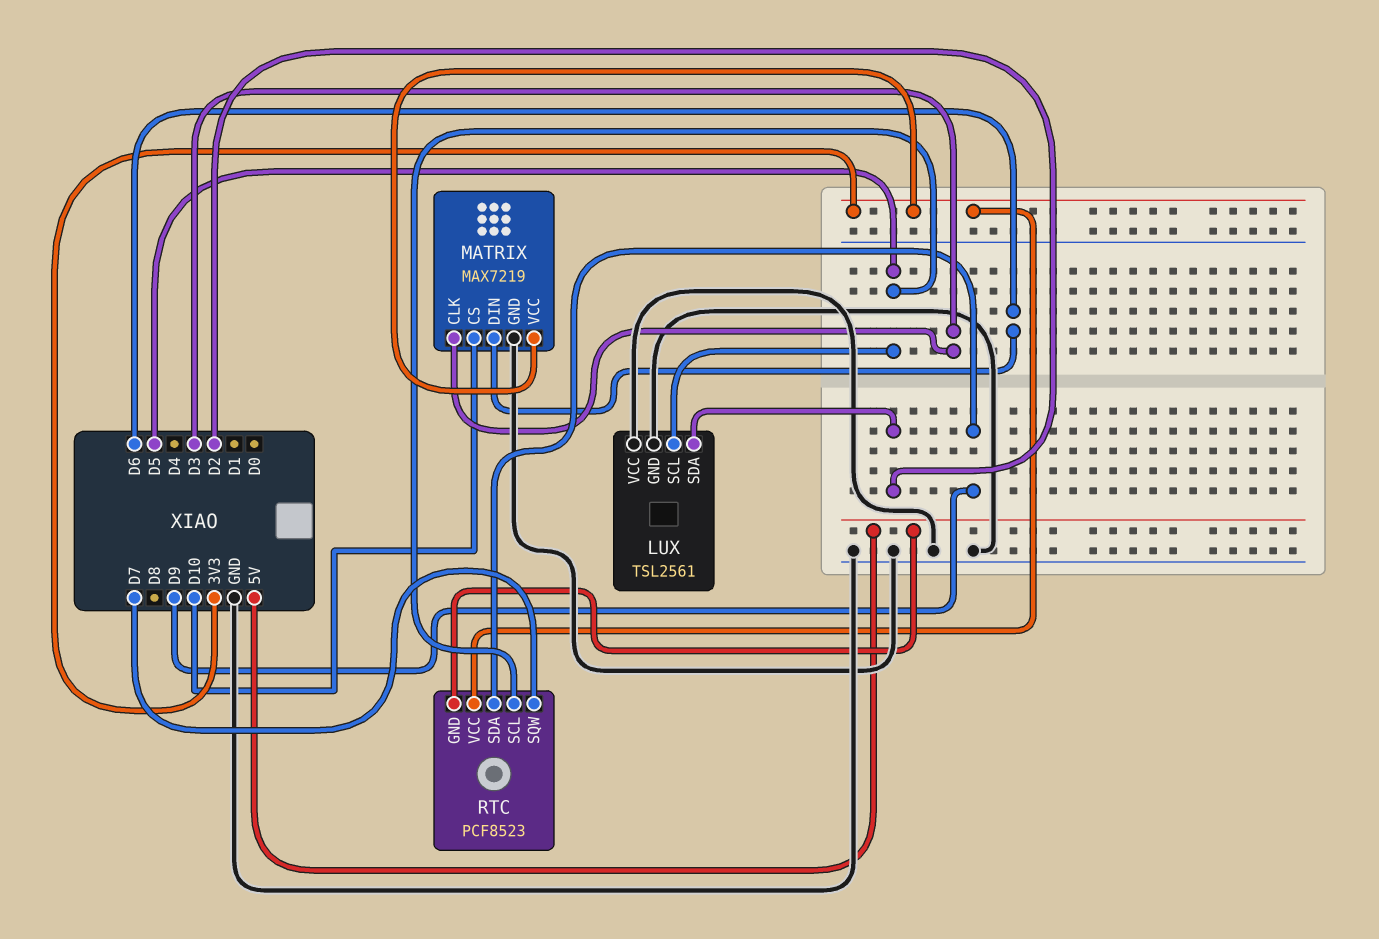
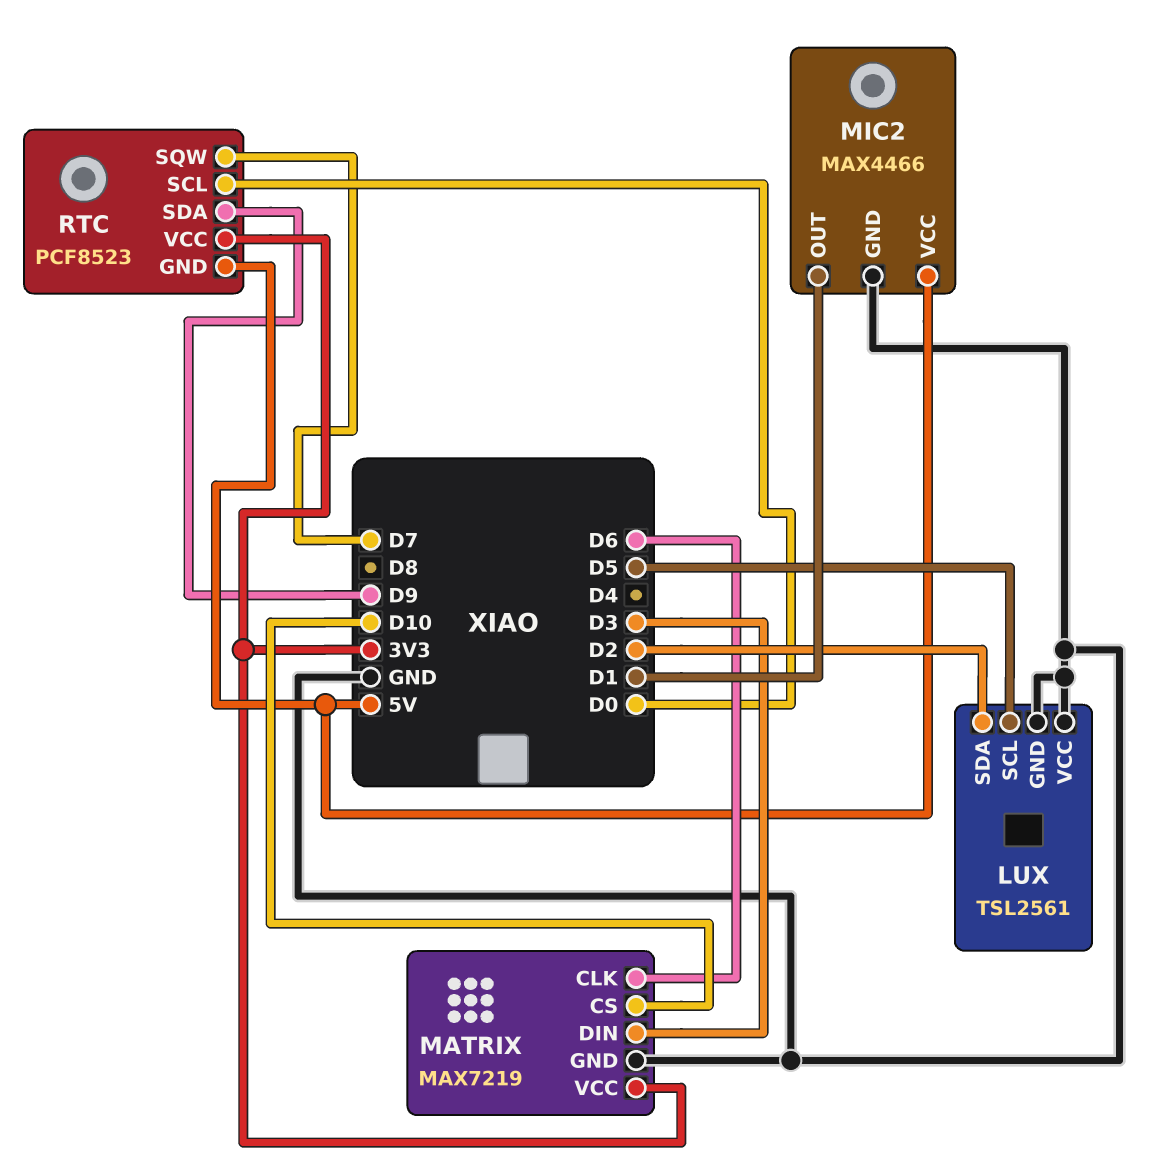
MATRIX pin CLK: D3 -> D6
MATRIX pin DIN: D6 -> D3
MIC2: none -> MAX4466
MIC2 pin GND: none -> GND
MIC2 pin OUT: none -> D1
MIC2 pin VCC: none -> 5V
RTC pin SCL: D5 -> D0

